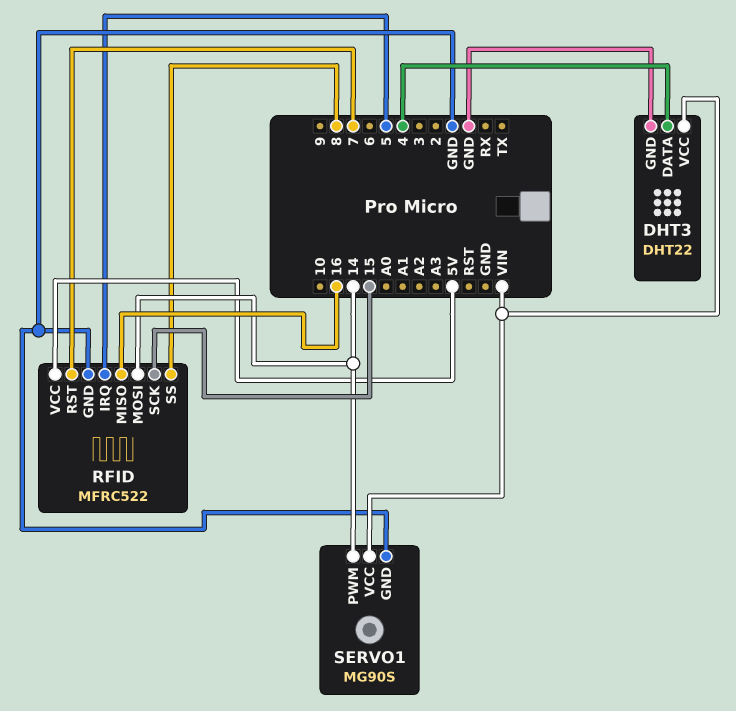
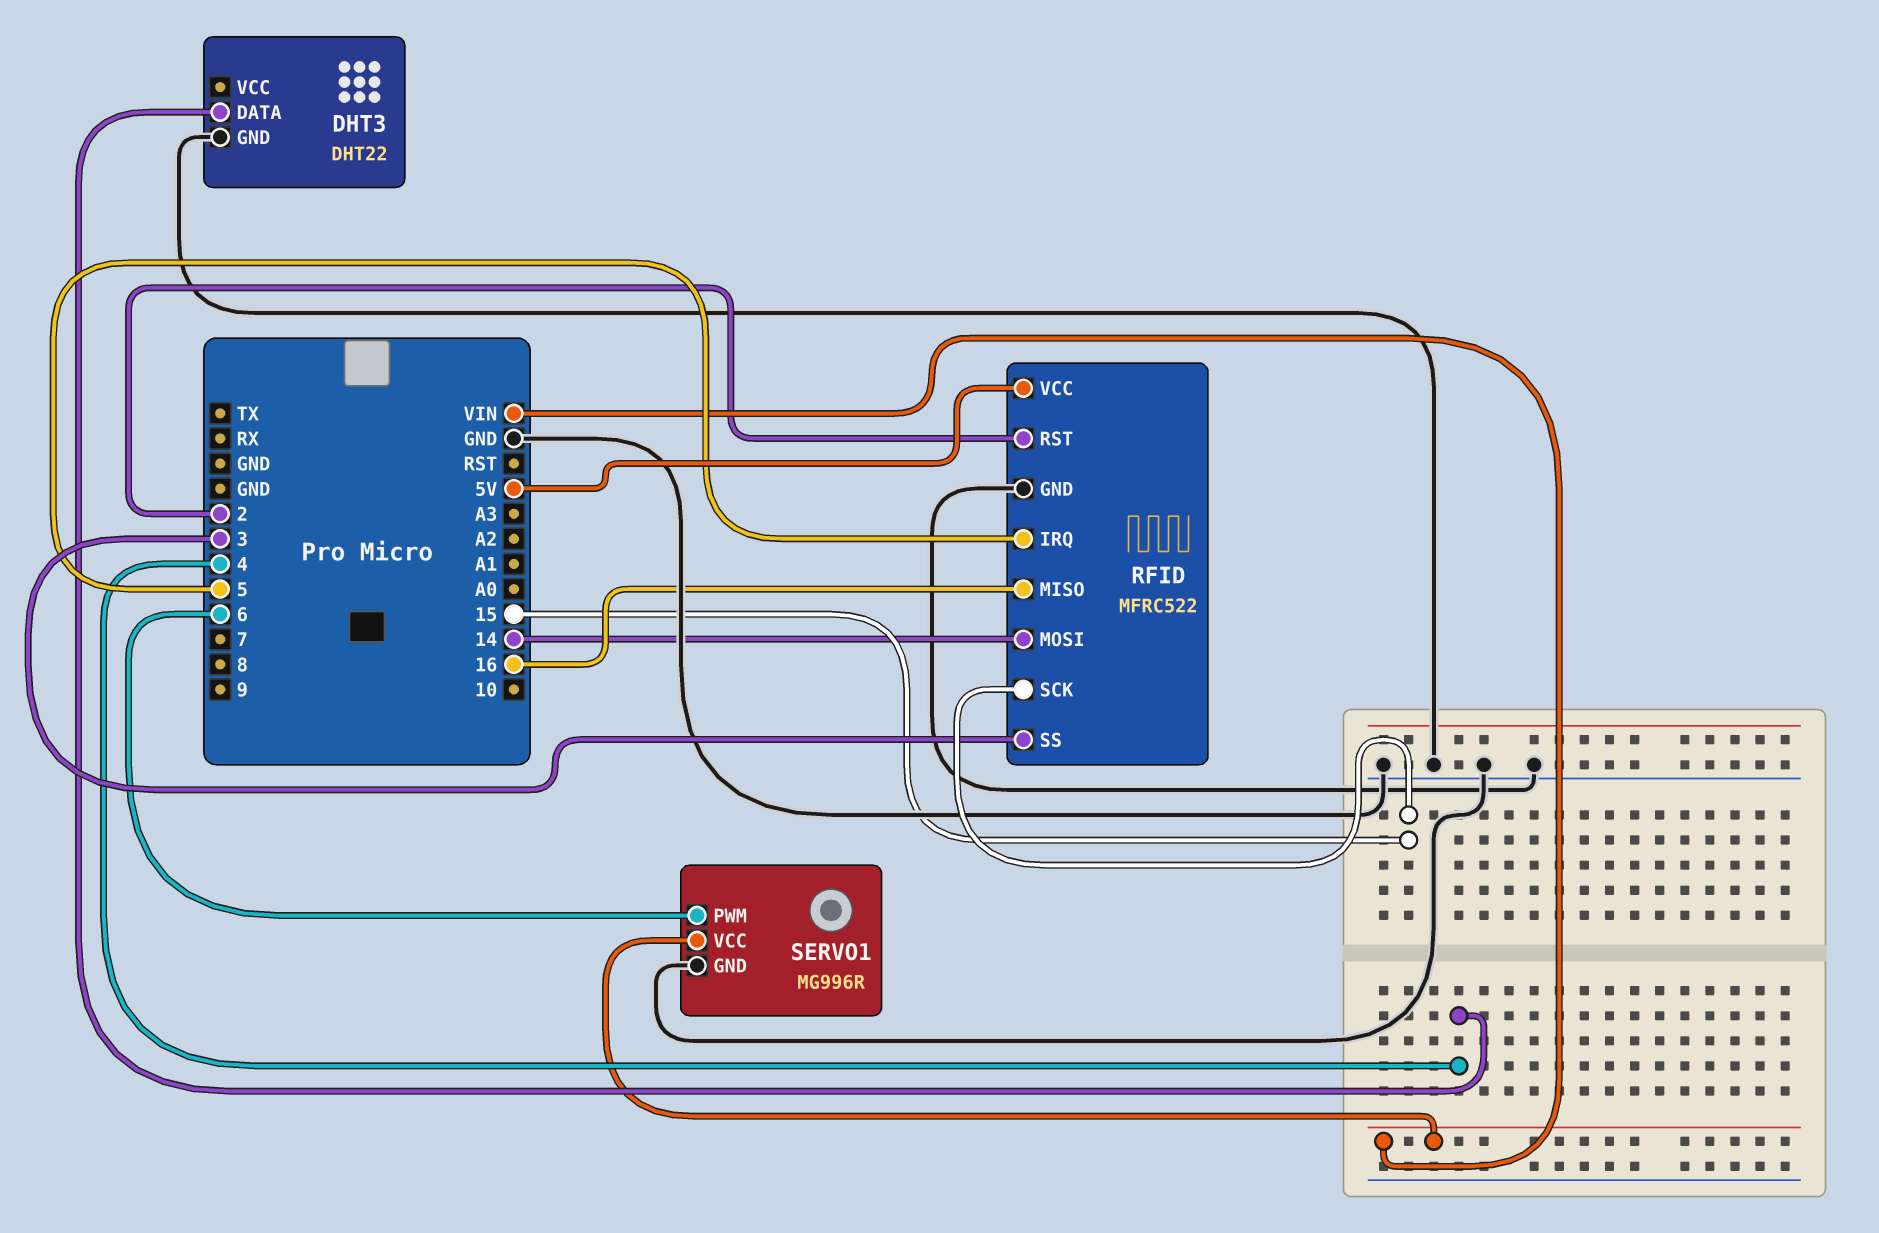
DHT3 pin VCC: VIN -> none
RFID pin RST: 7 -> 2
RFID pin SS: 8 -> 3
SERVO1: MG90S -> MG996R
SERVO1 pin PWM: 14 -> 6

